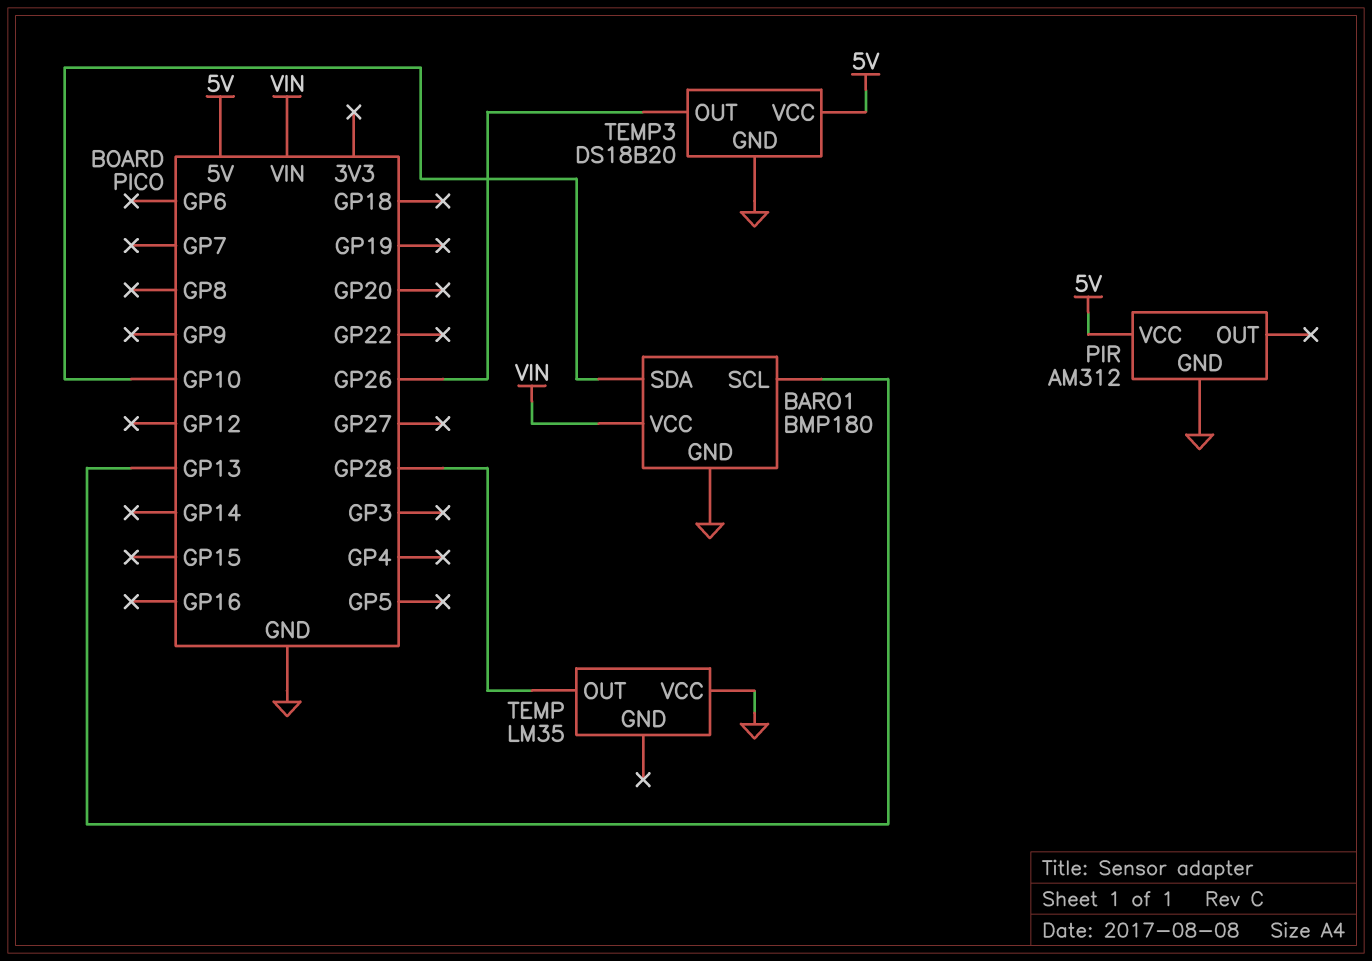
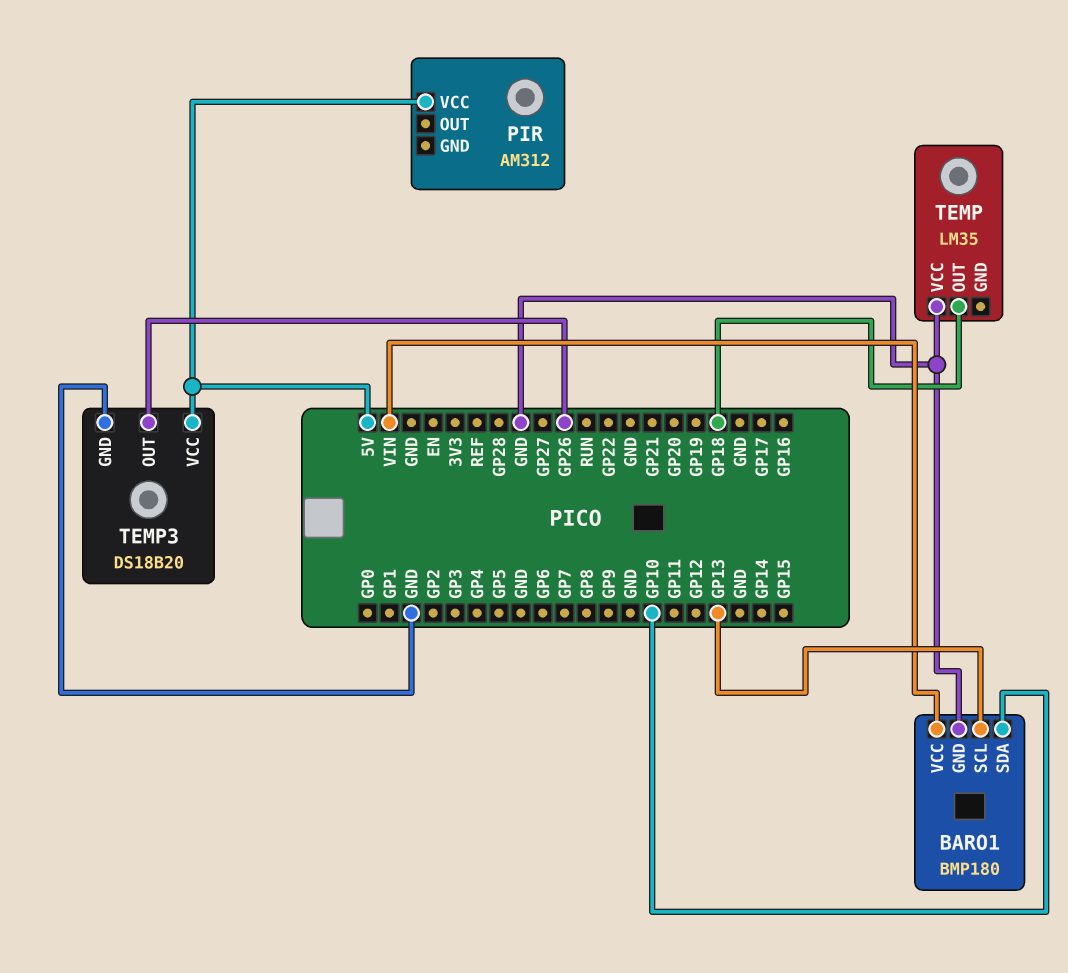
PIR pin GND: GND -> none
TEMP pin OUT: GP28 -> GP18

